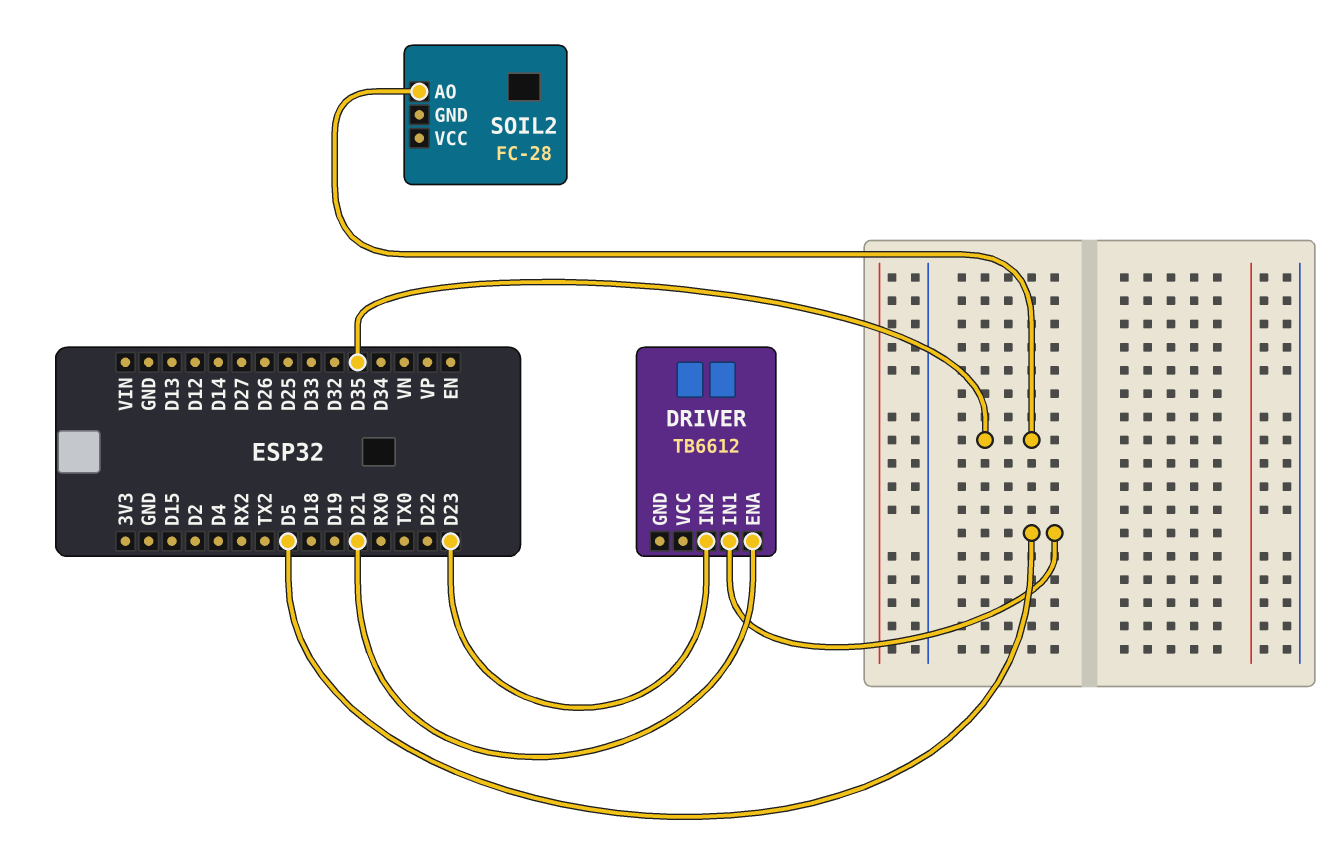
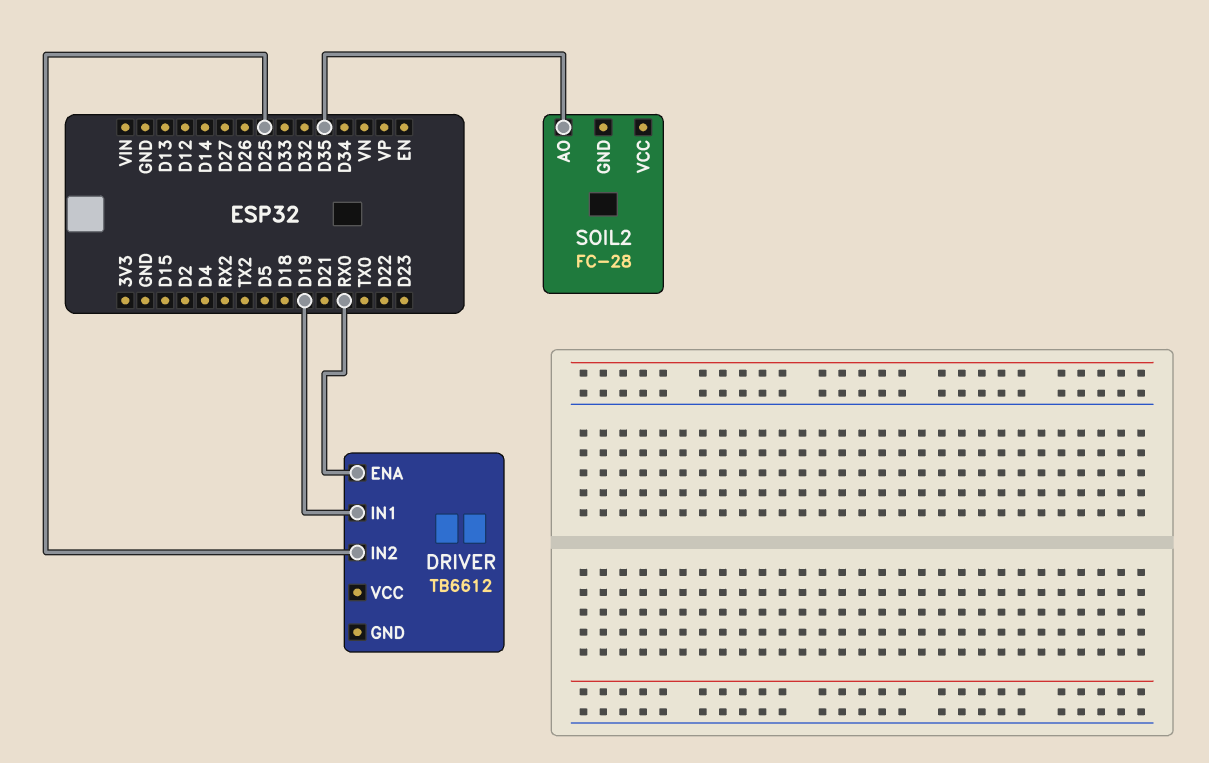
DRIVER pin ENA: D21 -> RX0
DRIVER pin IN1: D5 -> D19
DRIVER pin IN2: D23 -> D25

